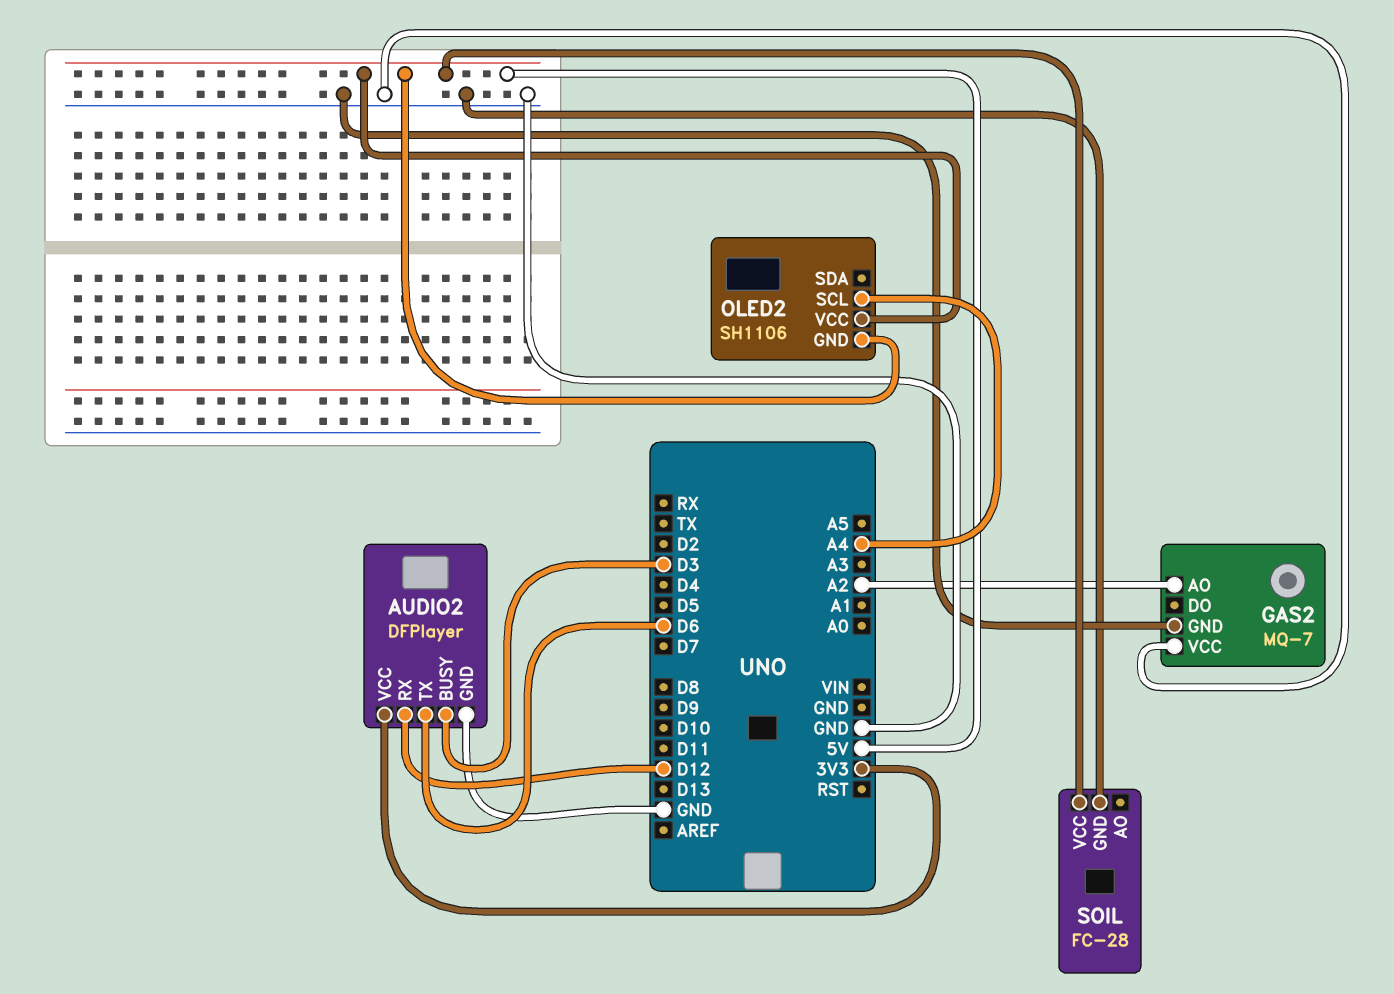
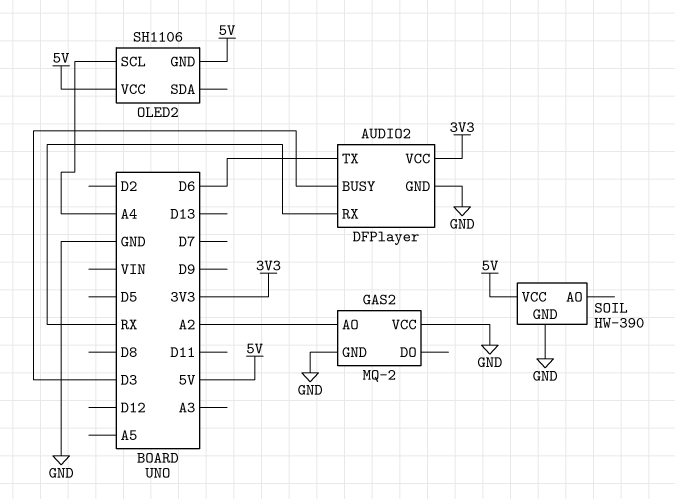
AUDIO2 pin RX: D12 -> RX
GAS2: MQ-7 -> MQ-2
SOIL: FC-28 -> HW-390

